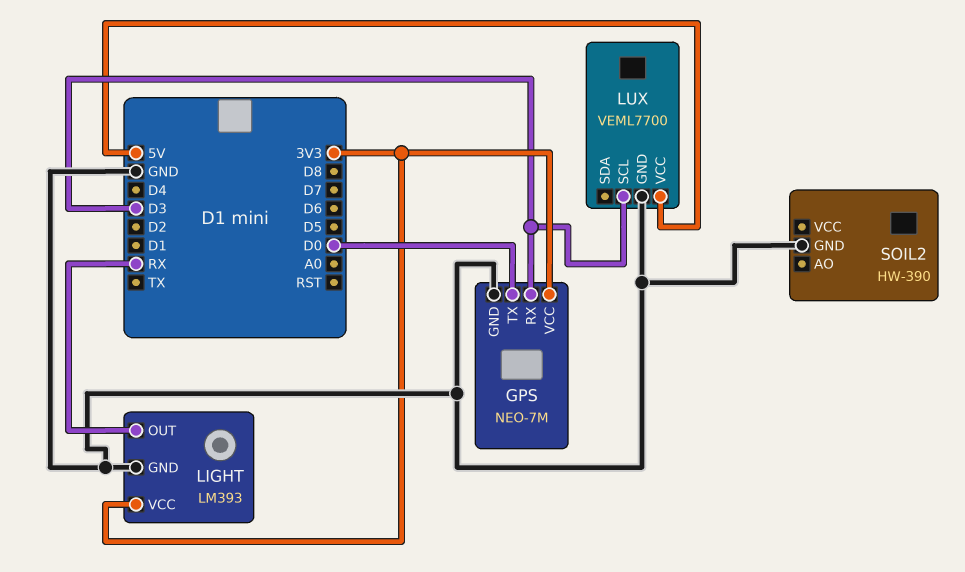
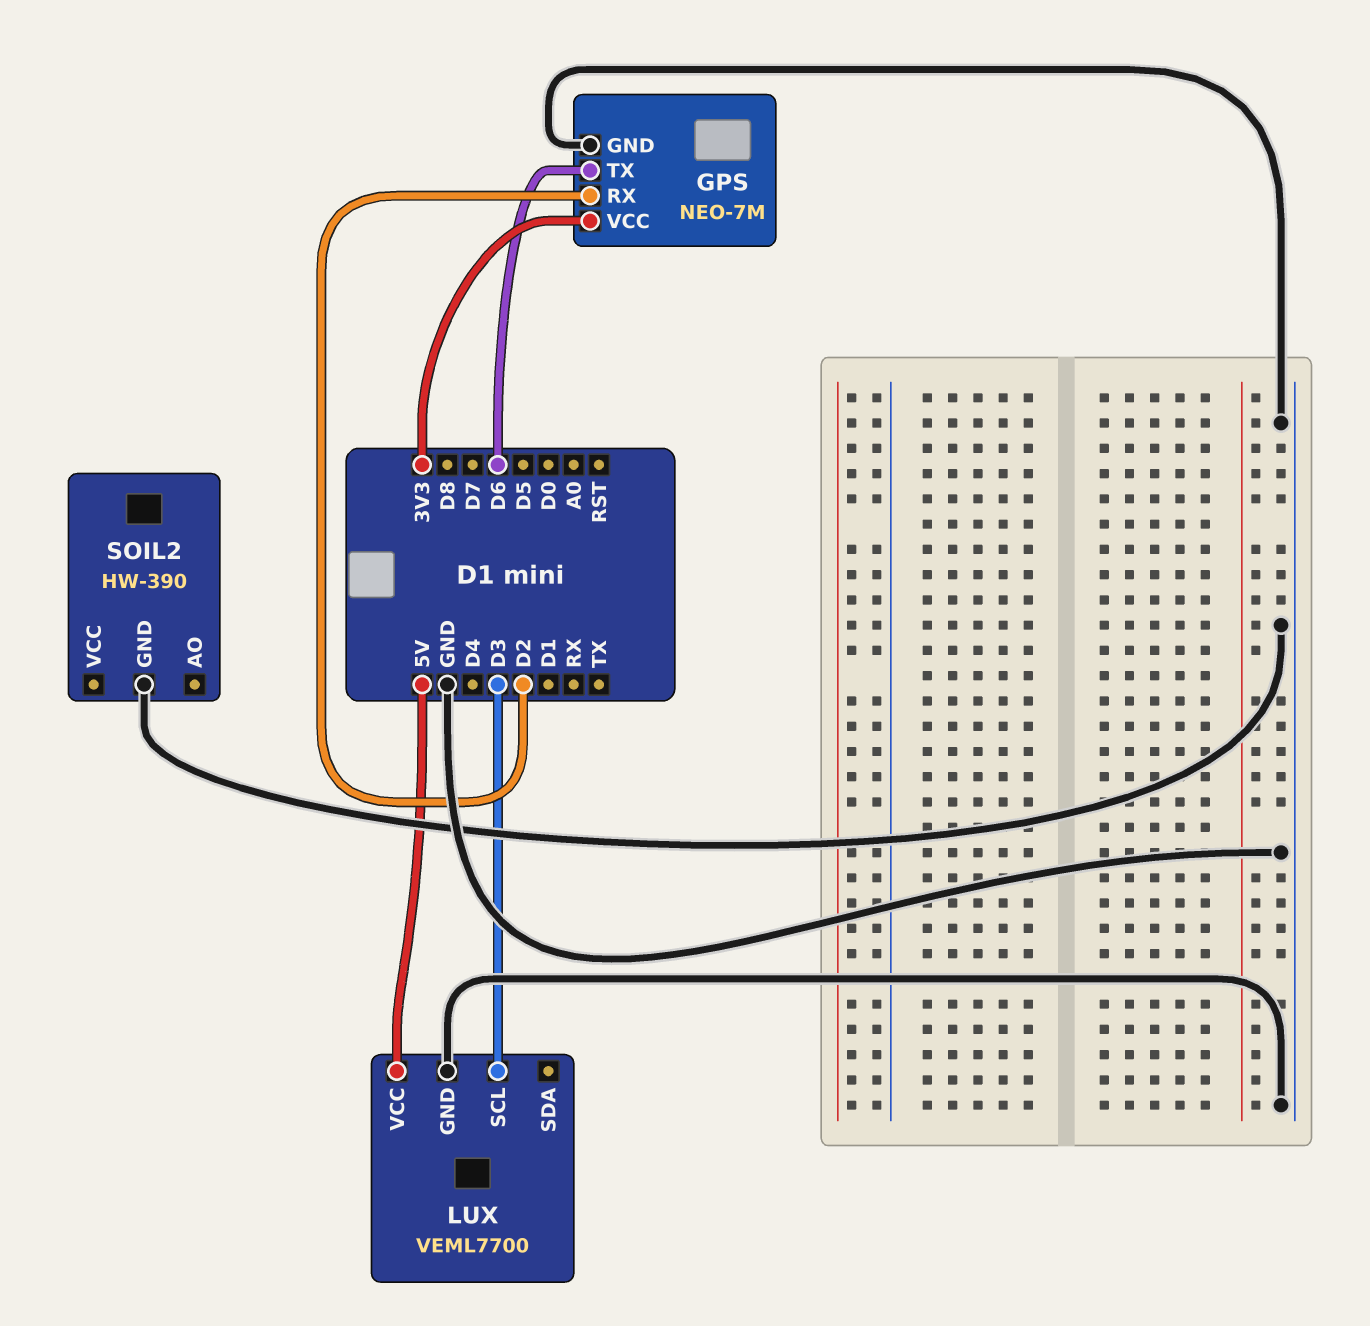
GPS pin RX: D3 -> D2
GPS pin TX: D0 -> D6
LIGHT: LM393 -> none
LIGHT pin GND: GND -> none
LIGHT pin OUT: RX -> none
LIGHT pin VCC: 3V3 -> none

